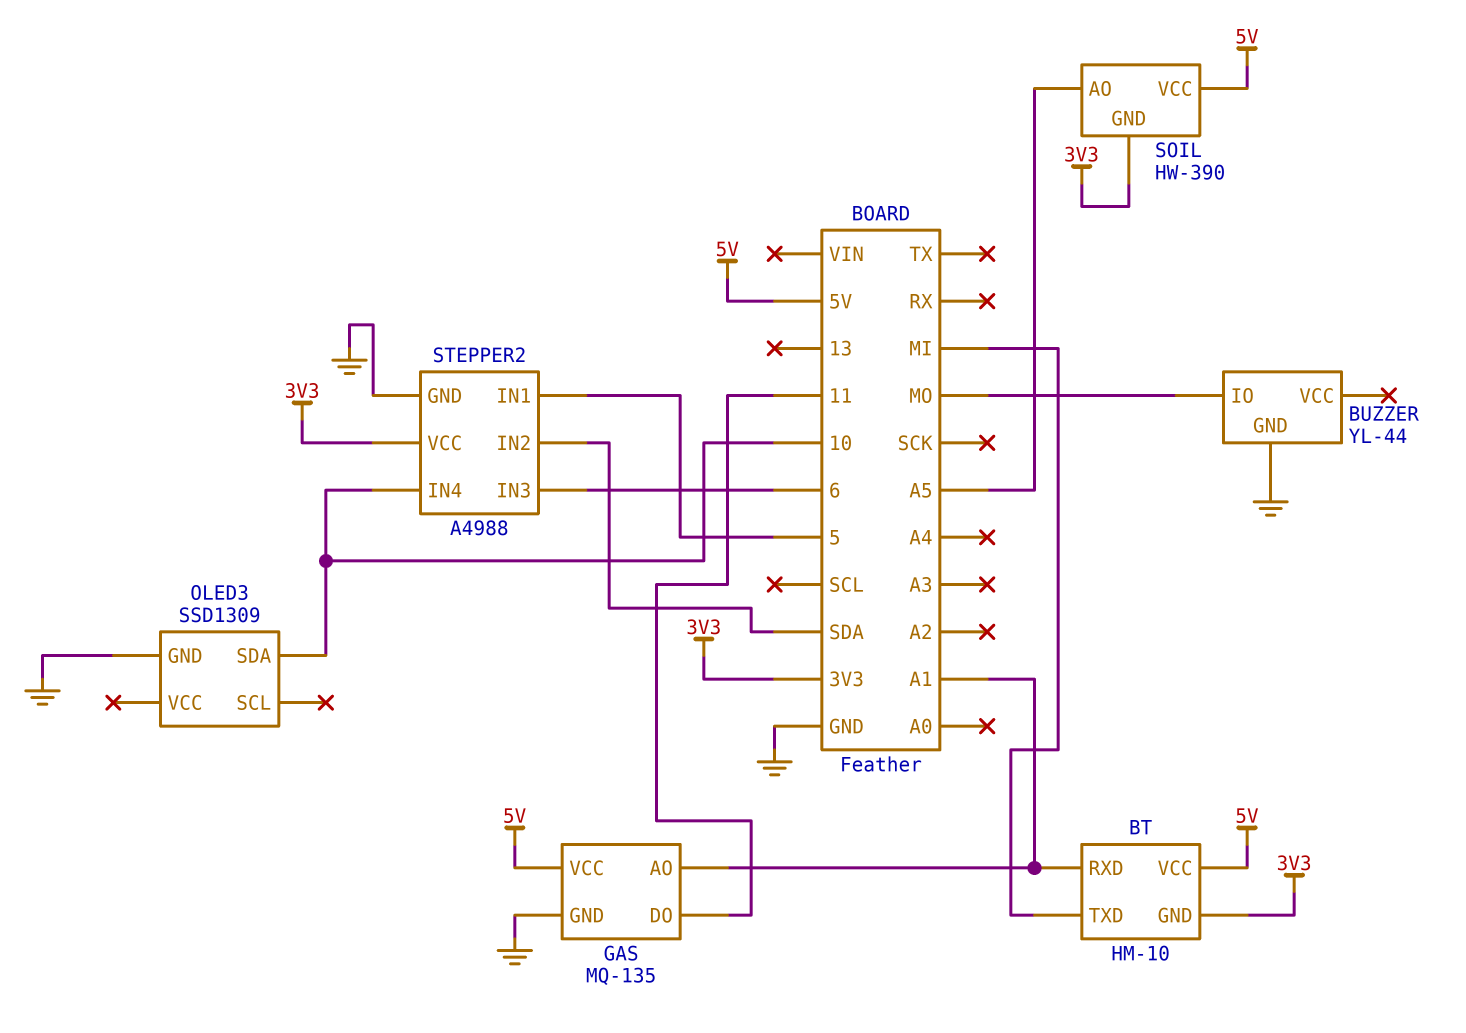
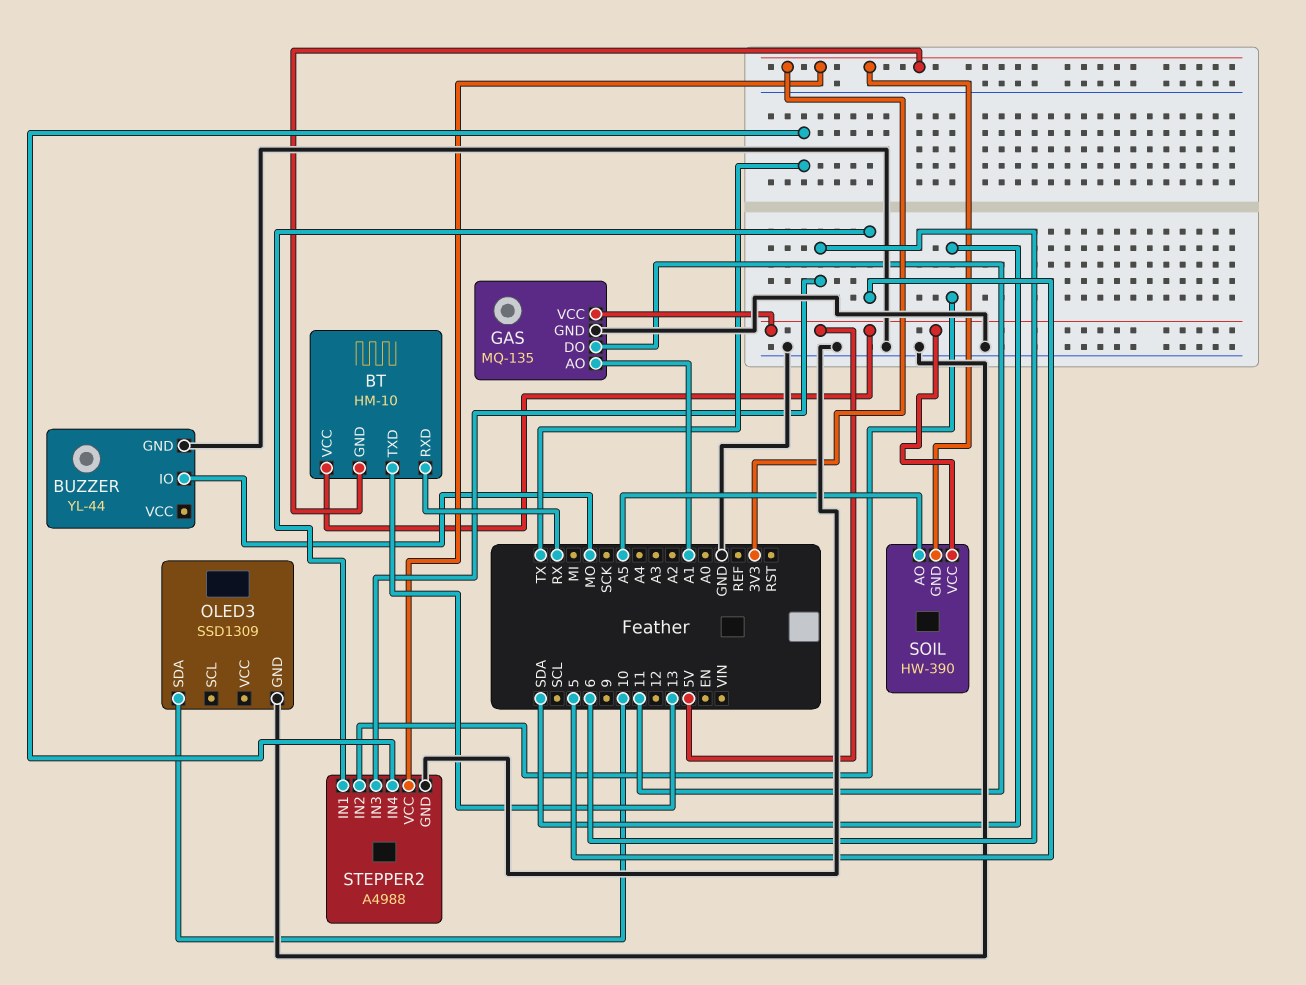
BT pin RXD: A1 -> RX
BT pin TXD: MI -> 13
STEPPER2 pin IN4: 10 -> TX

